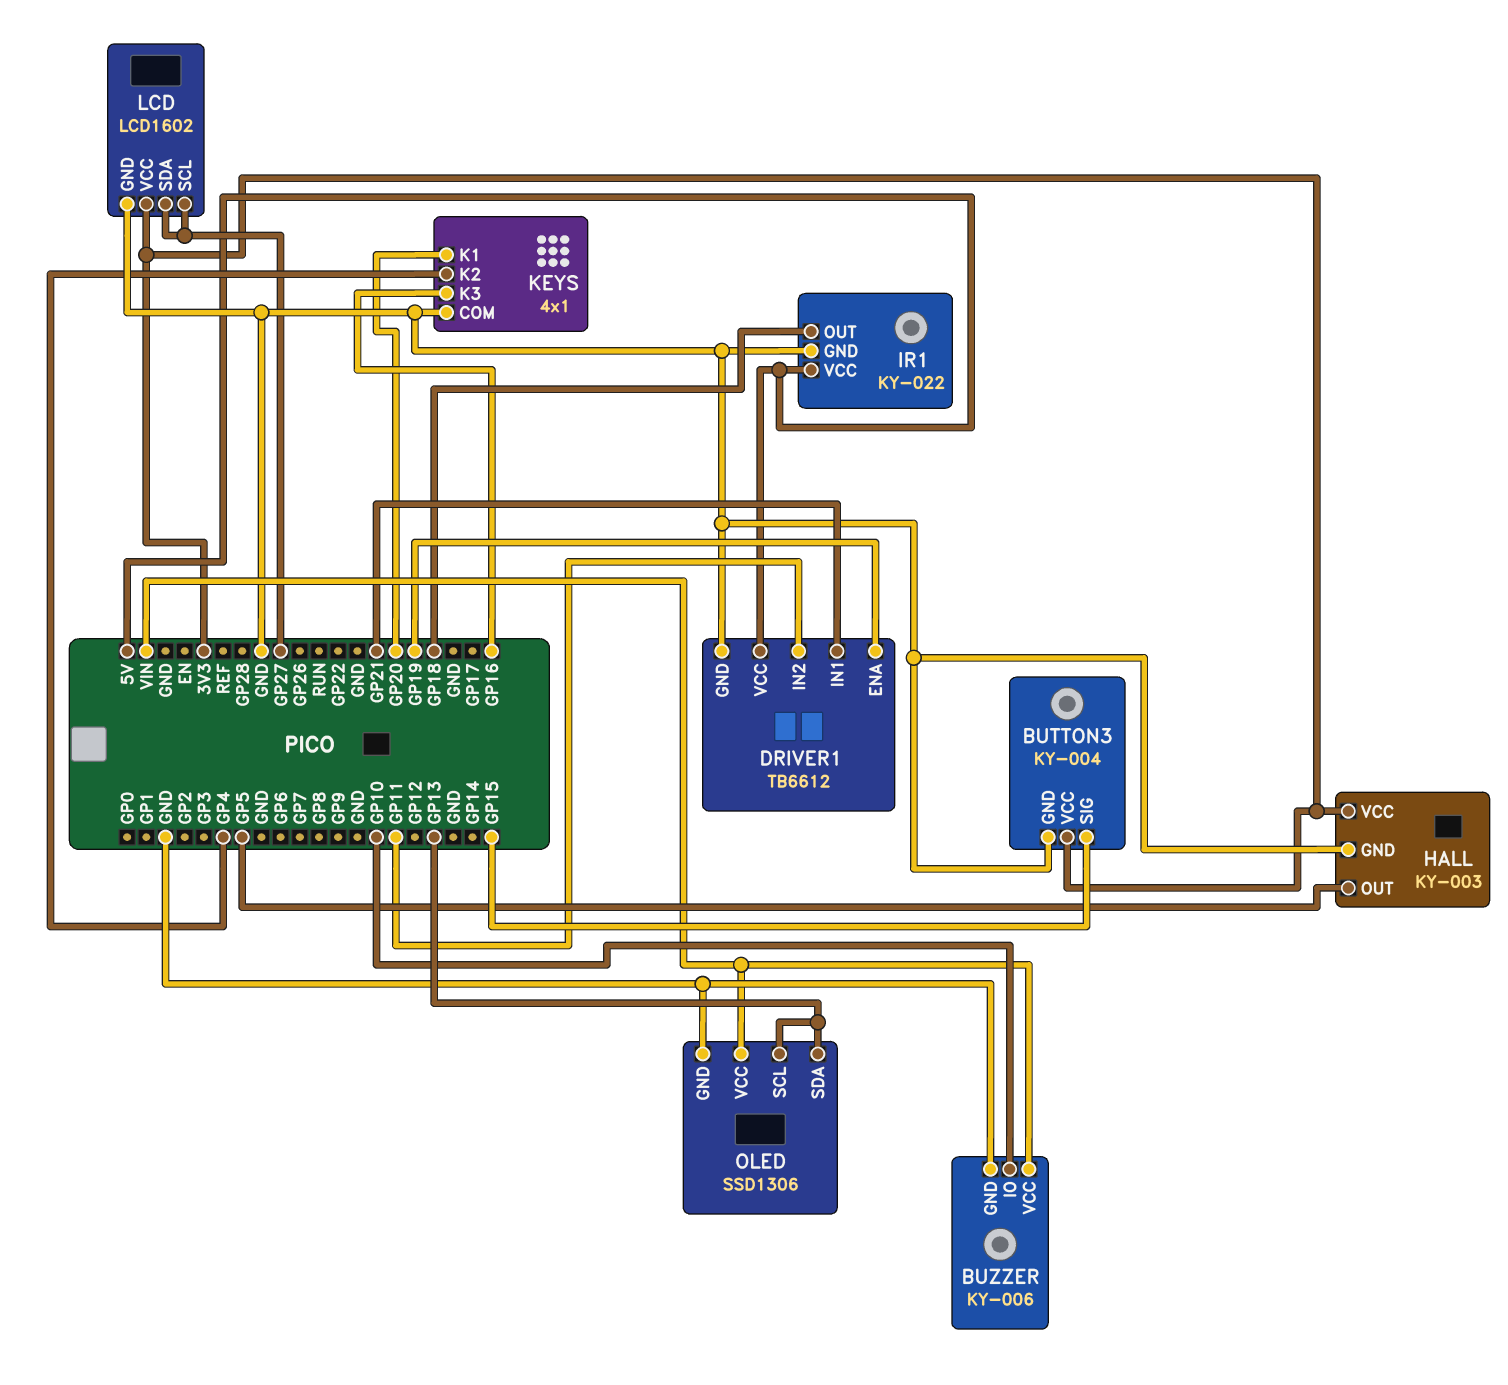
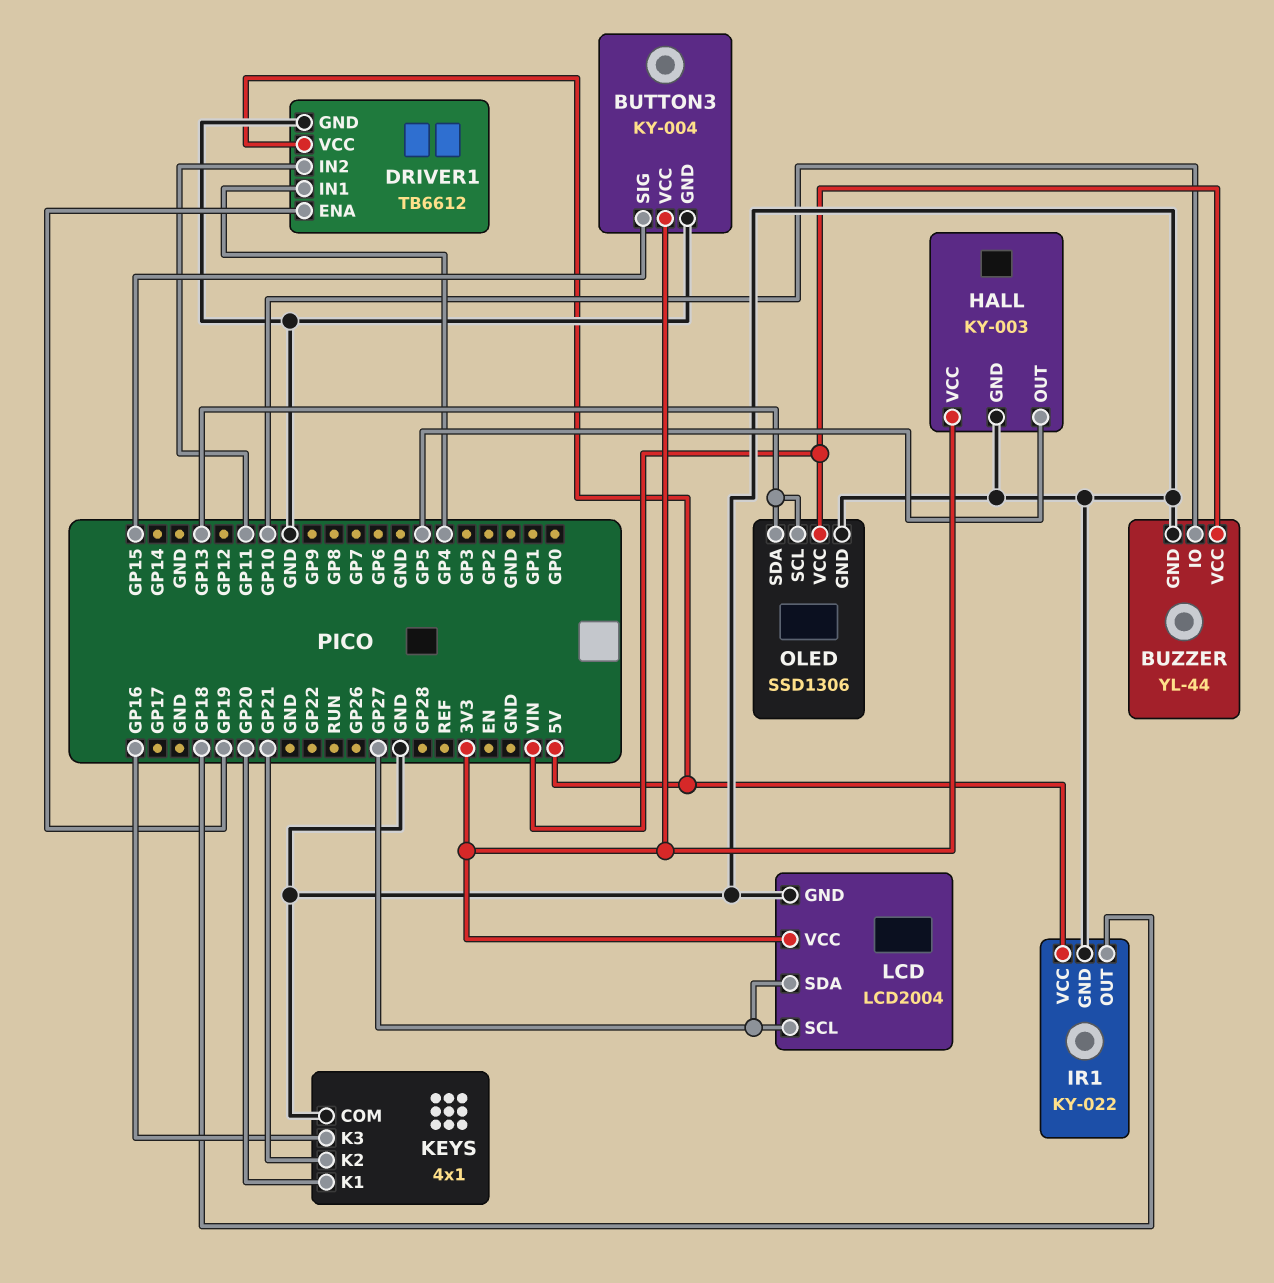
BUZZER: KY-006 -> YL-44
DRIVER1 pin IN1: GP21 -> GP4
KEYS pin K2: GP4 -> GP21
LCD: LCD1602 -> LCD2004

